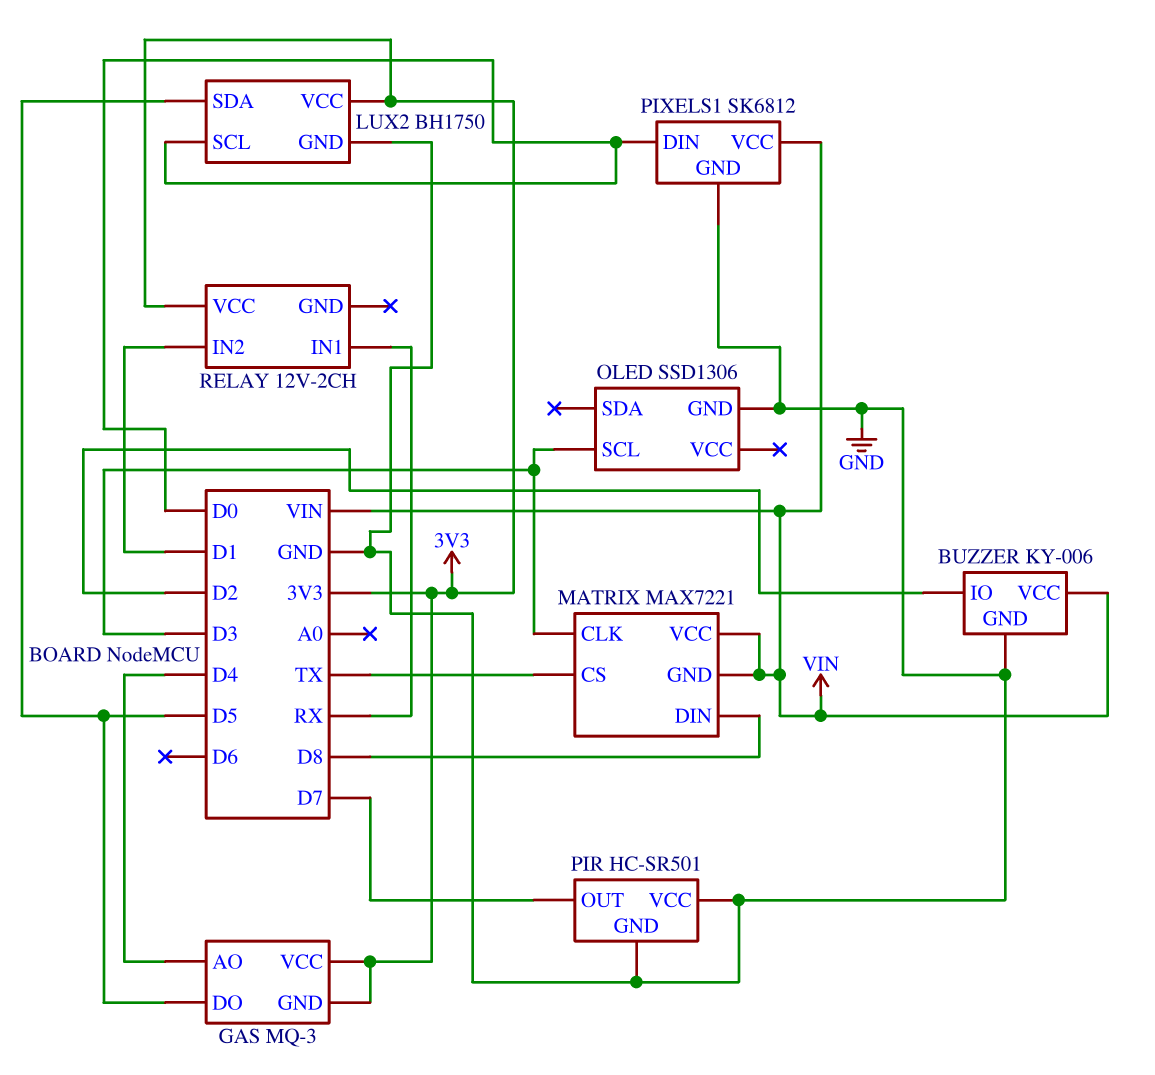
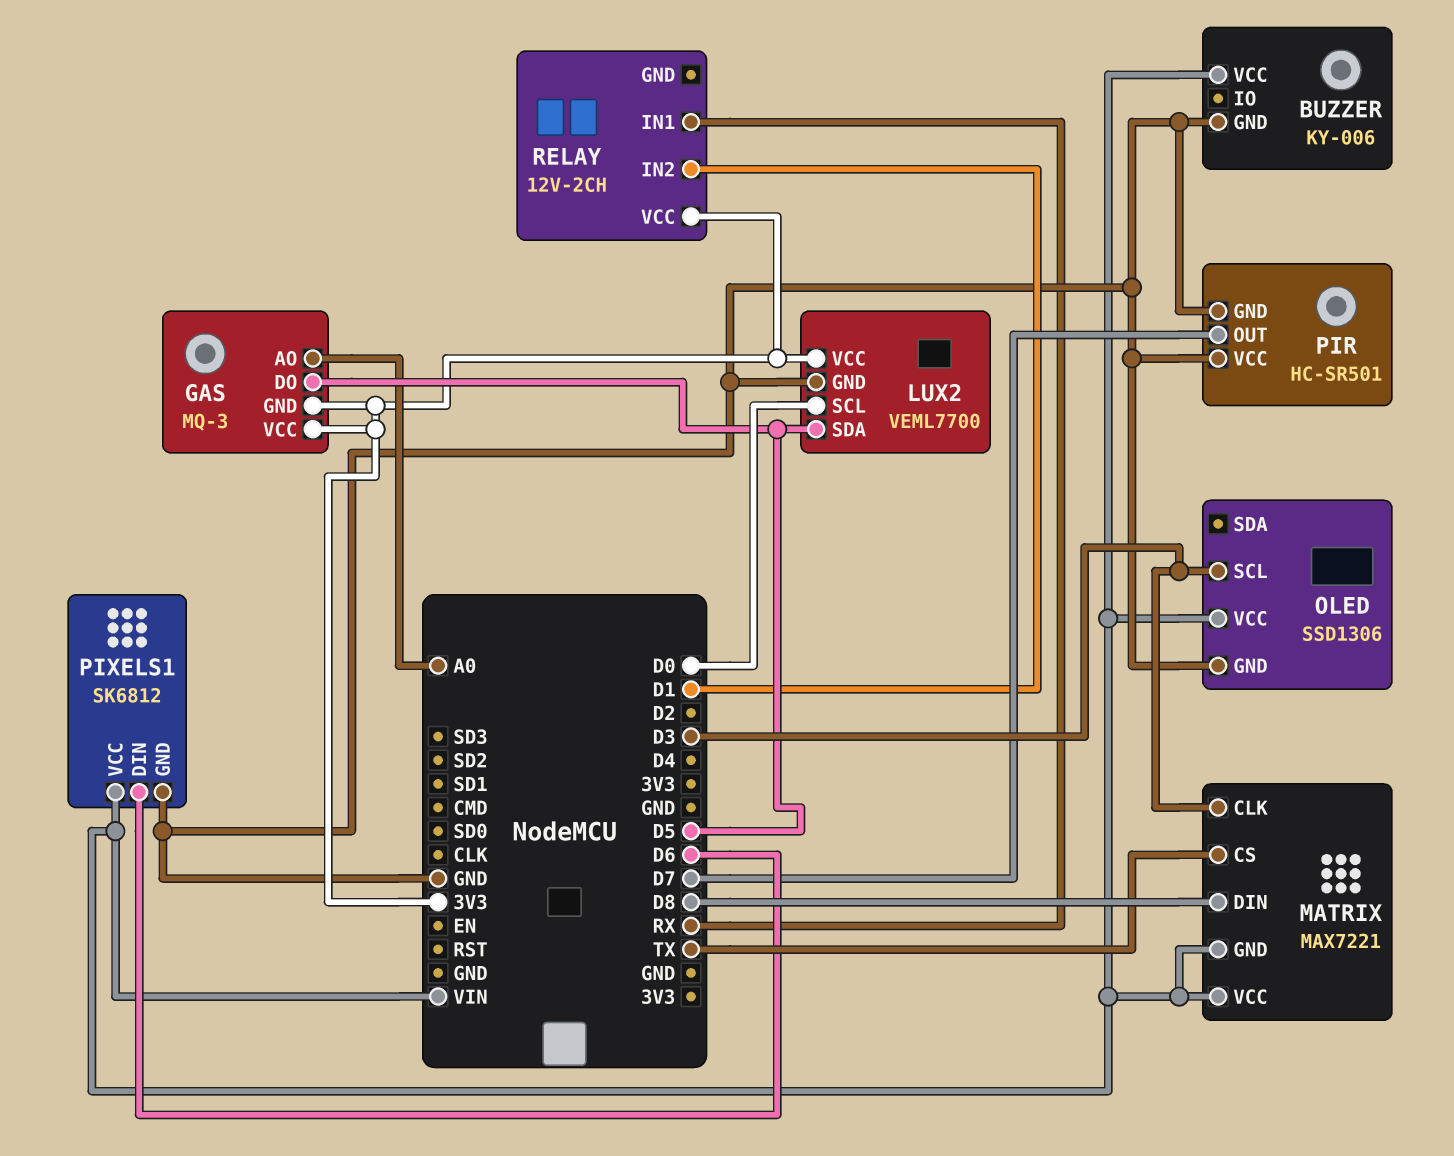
BUZZER pin IO: D2 -> none
GAS pin AO: D4 -> A0
LUX2: BH1750 -> VEML7700
OLED pin VCC: none -> VIN
PIXELS1 pin DIN: D0 -> D6

